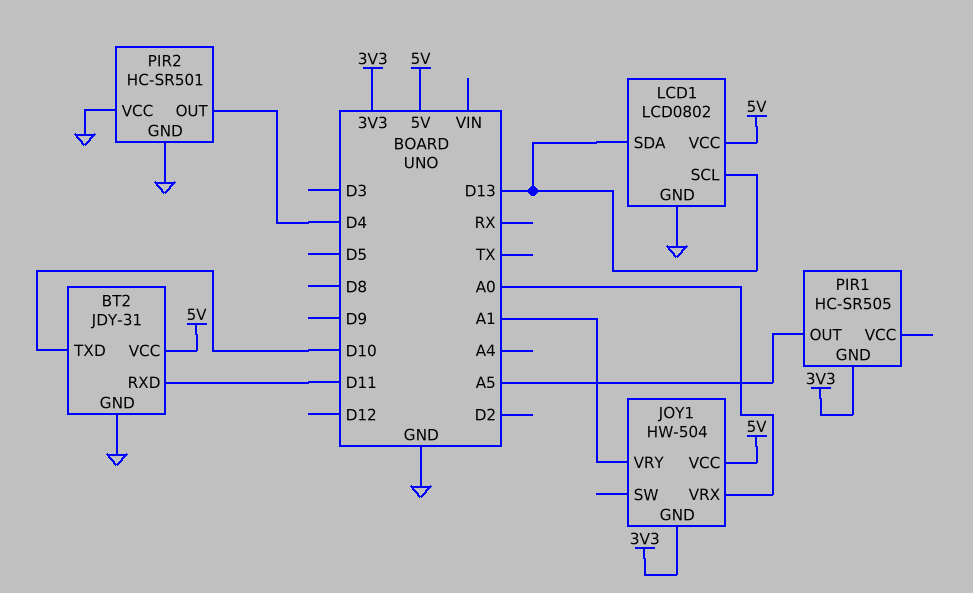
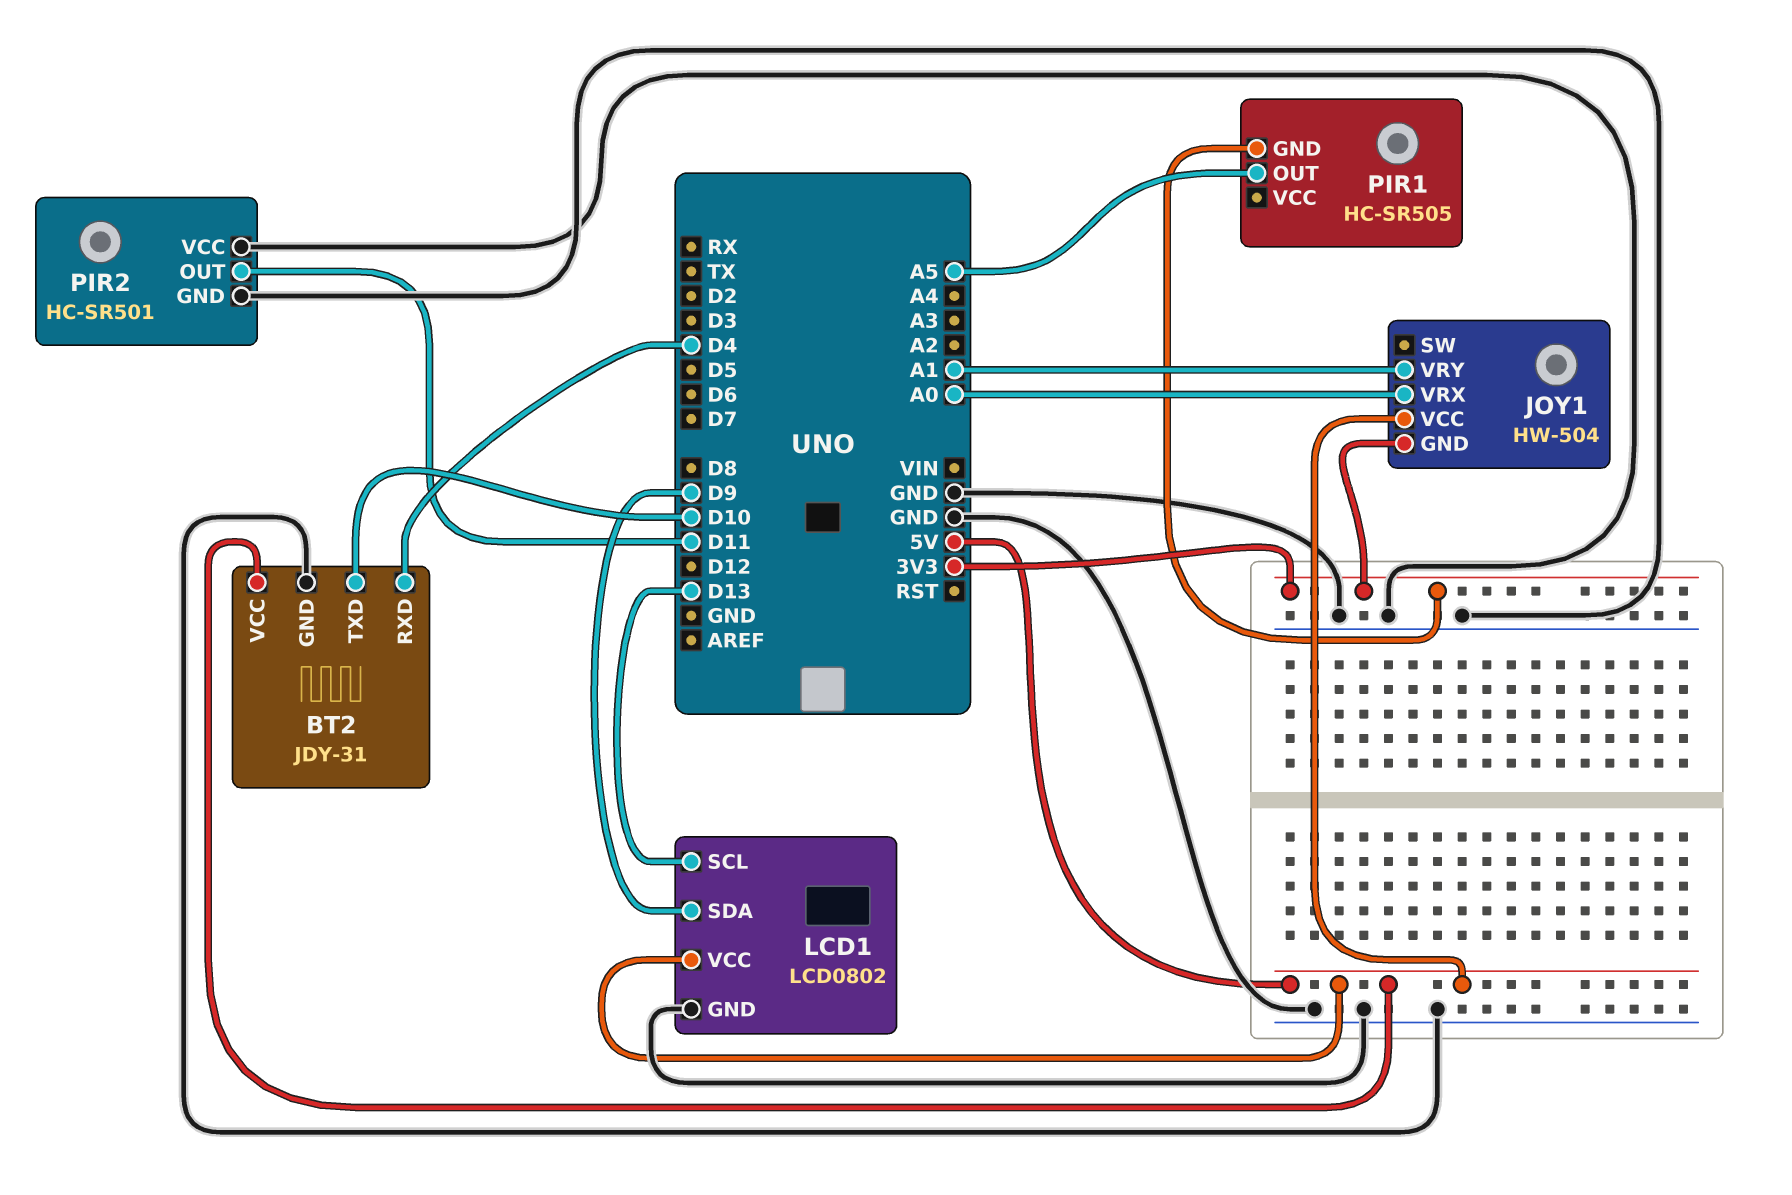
BT2 pin RXD: D11 -> D4
LCD1 pin SDA: D13 -> D9
PIR2 pin OUT: D4 -> D11

